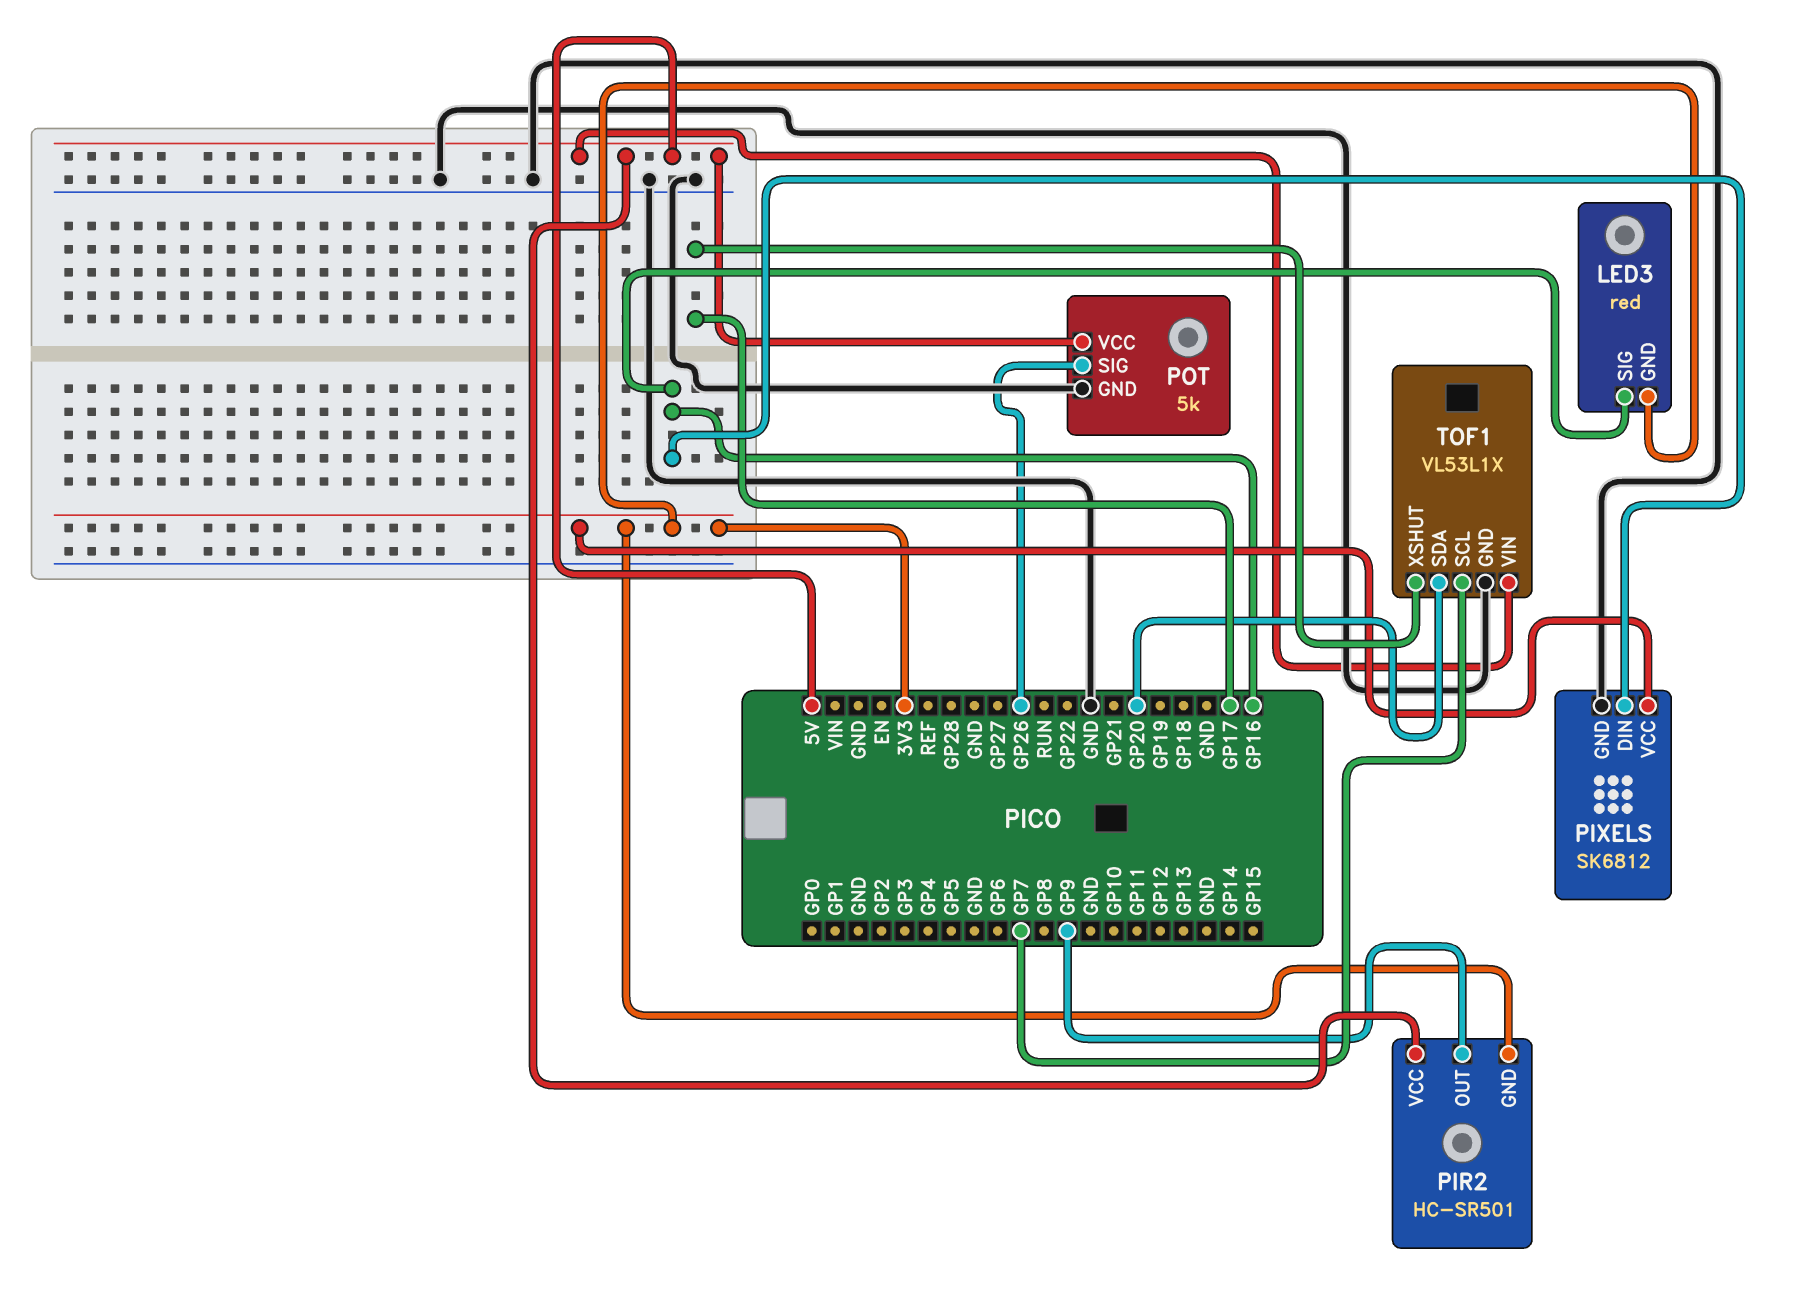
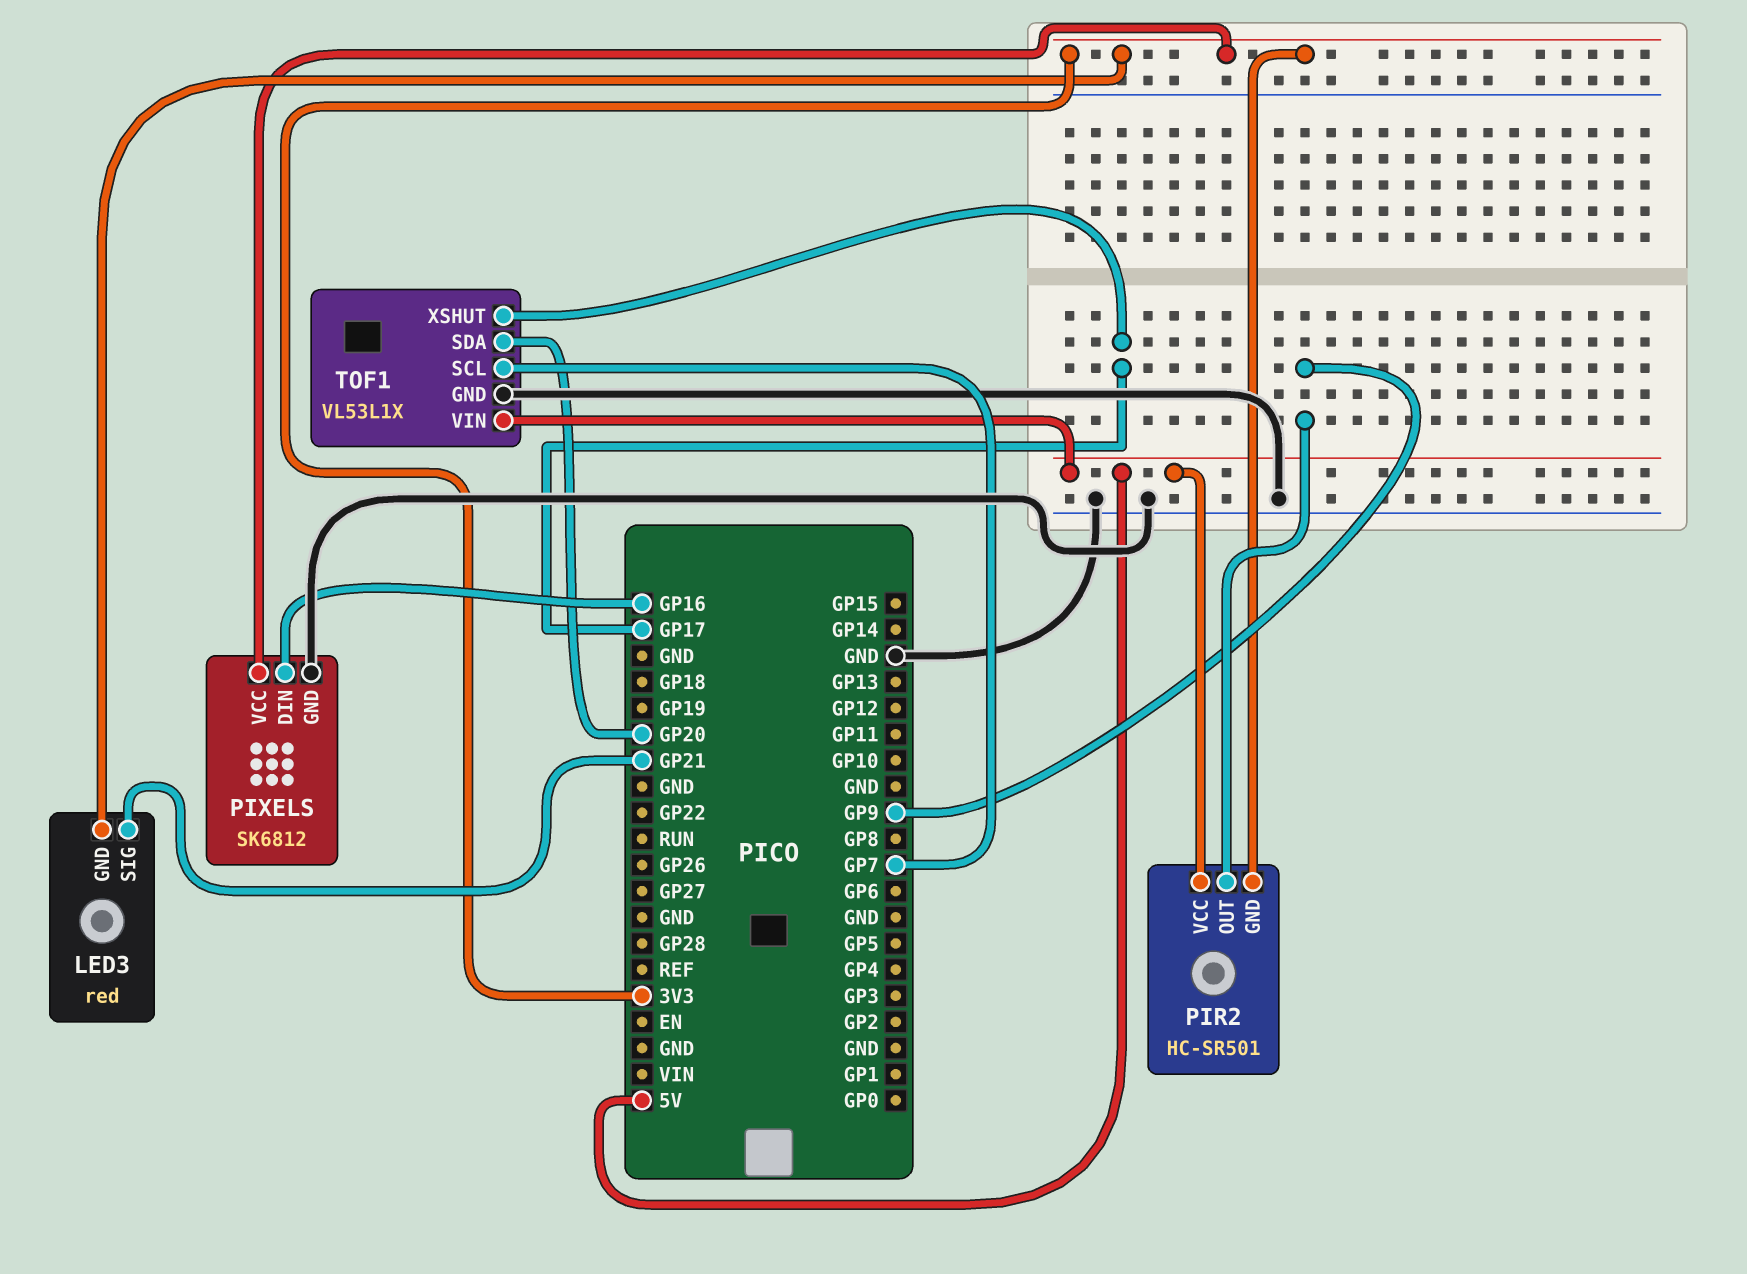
LED3 pin SIG: GP16 -> GP21
POT: 5k -> none
POT pin GND: GND -> none
POT pin SIG: GP26 -> none
POT pin VCC: 5V -> none

